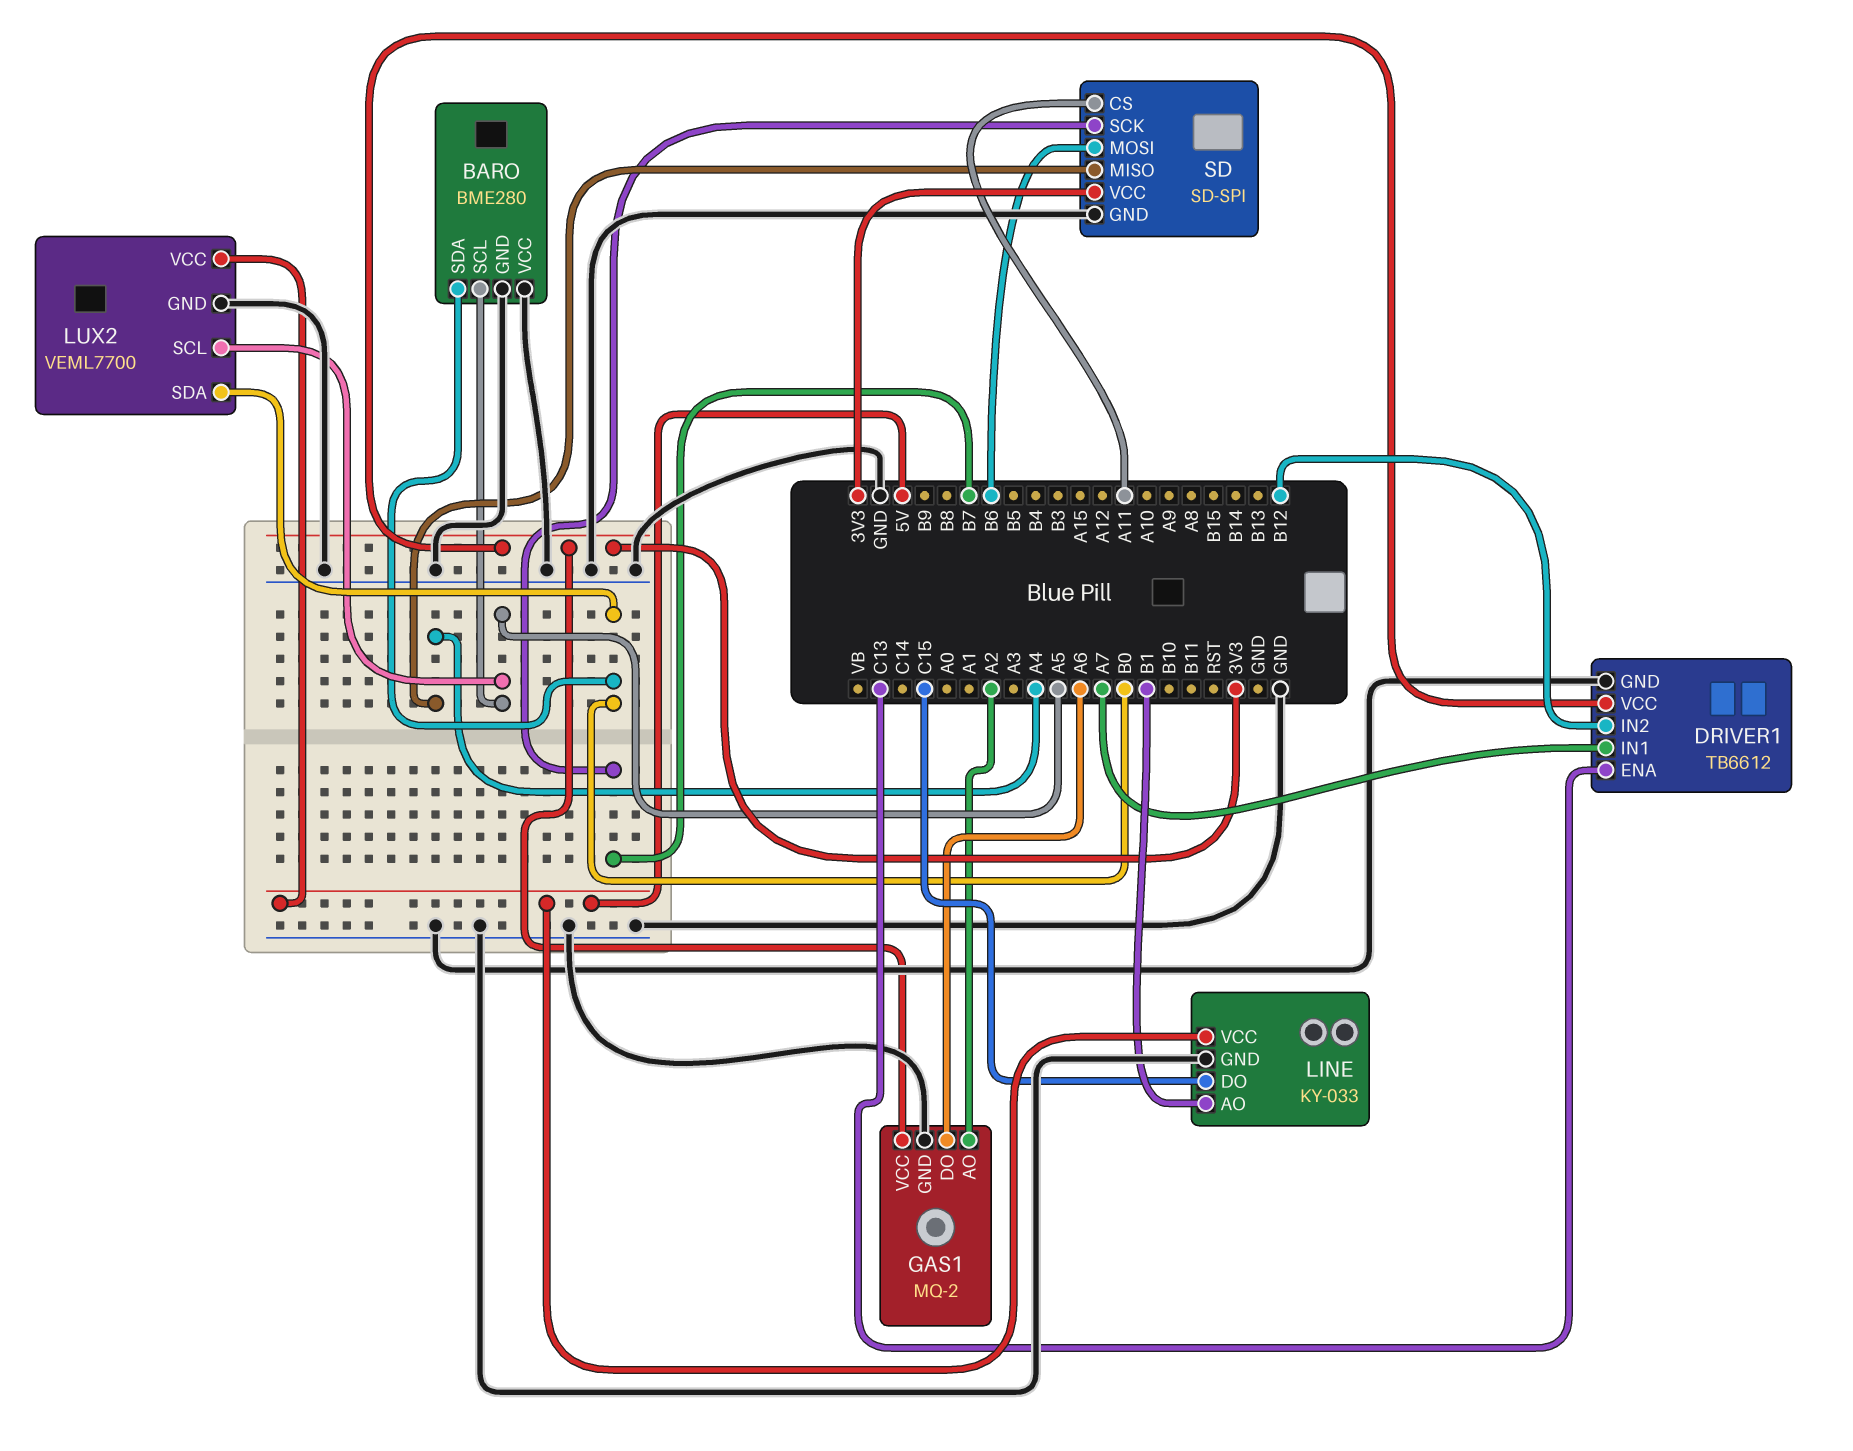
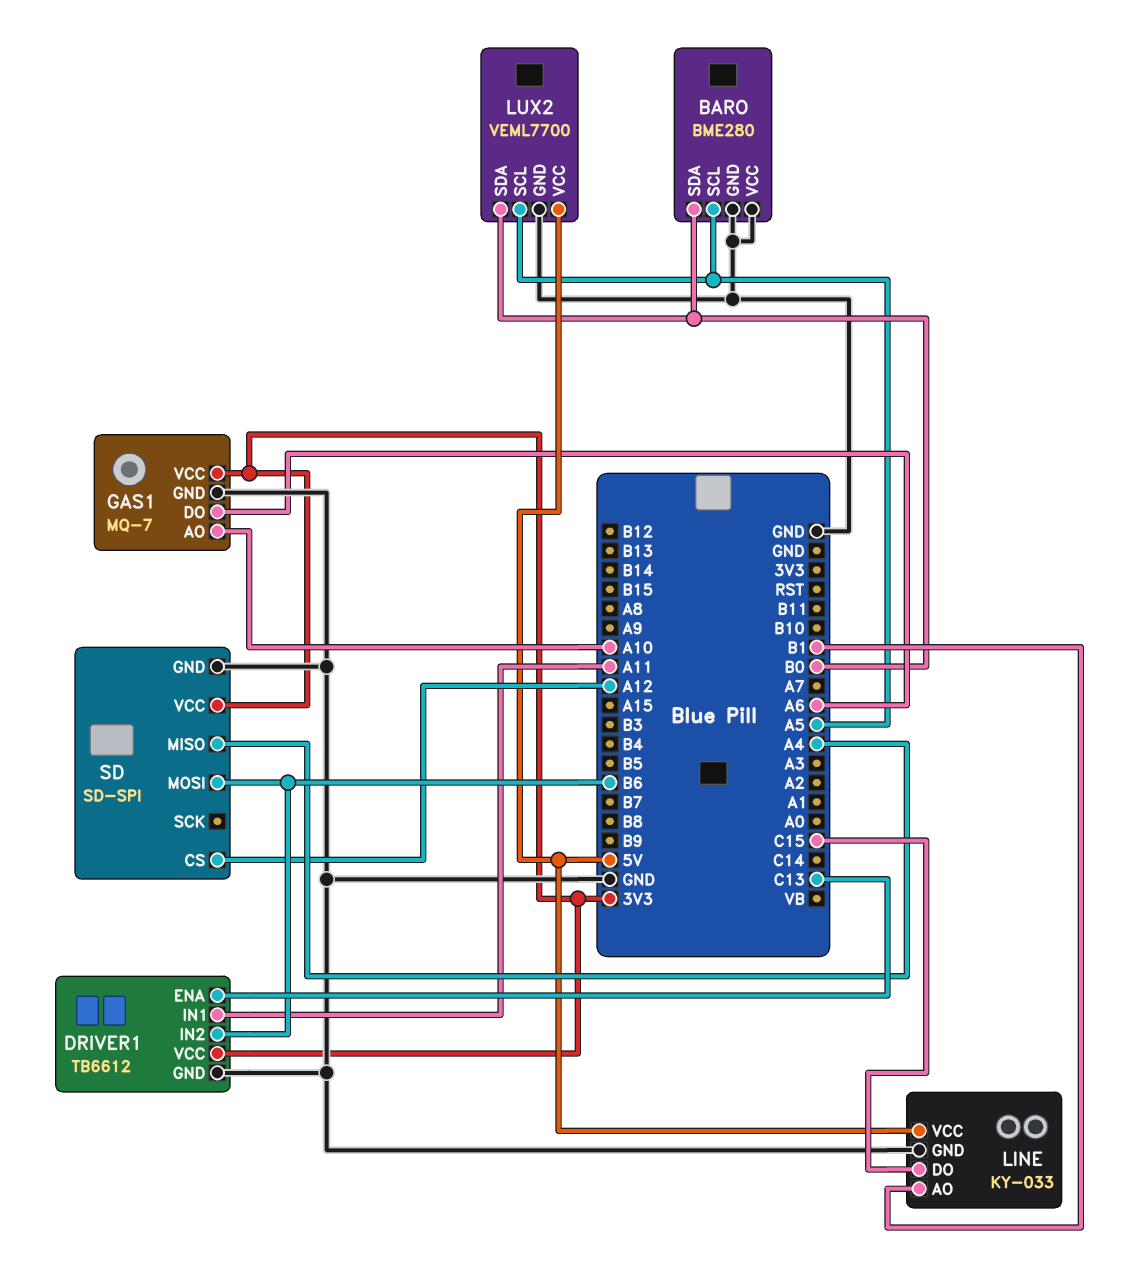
DRIVER1 pin IN1: A7 -> A11
DRIVER1 pin IN2: B12 -> B6
GAS1: MQ-2 -> MQ-7
GAS1 pin AO: A2 -> A10
SD pin CS: A11 -> A12
SD pin SCK: B7 -> none

